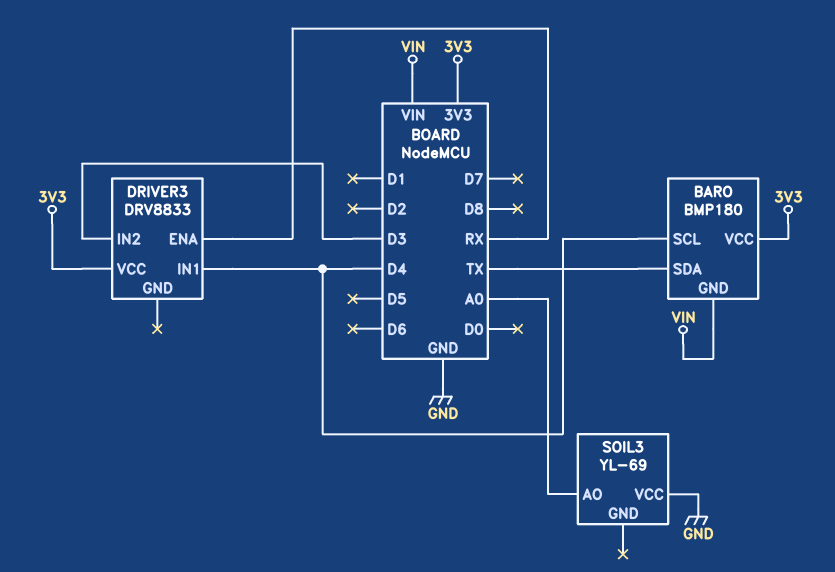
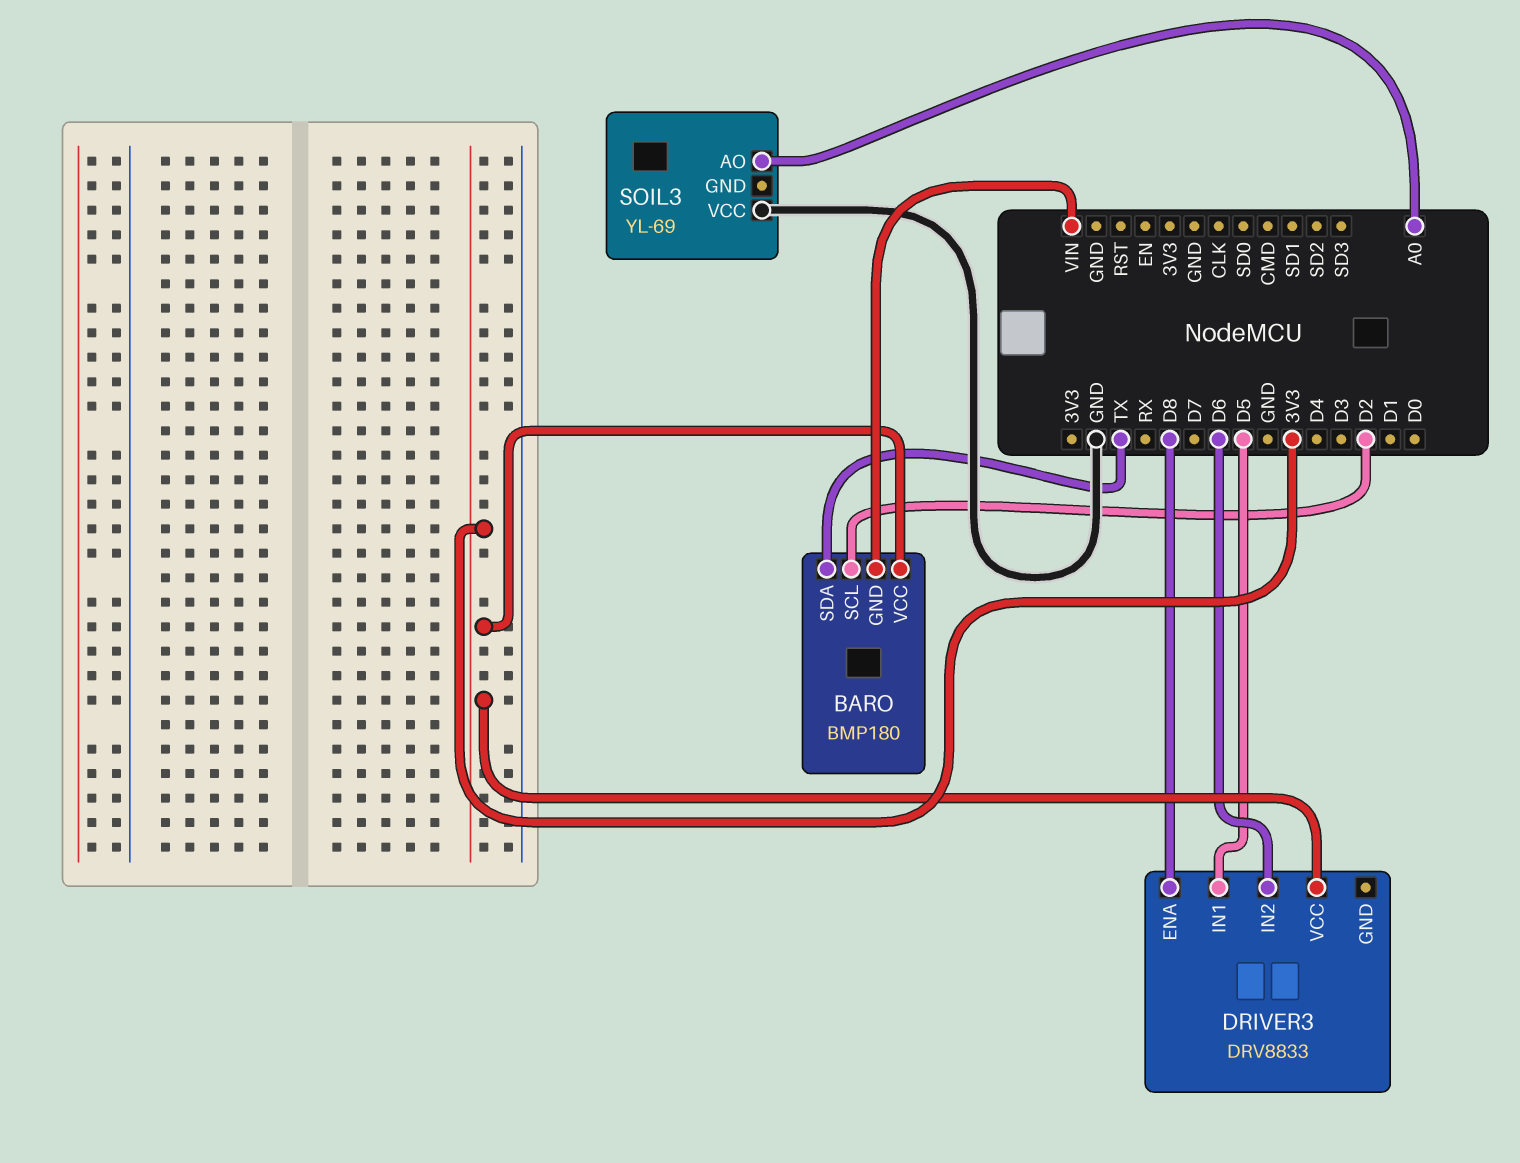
BARO pin SCL: D4 -> D2
DRIVER3 pin ENA: RX -> D8
DRIVER3 pin IN1: D4 -> D5
DRIVER3 pin IN2: D3 -> D6

